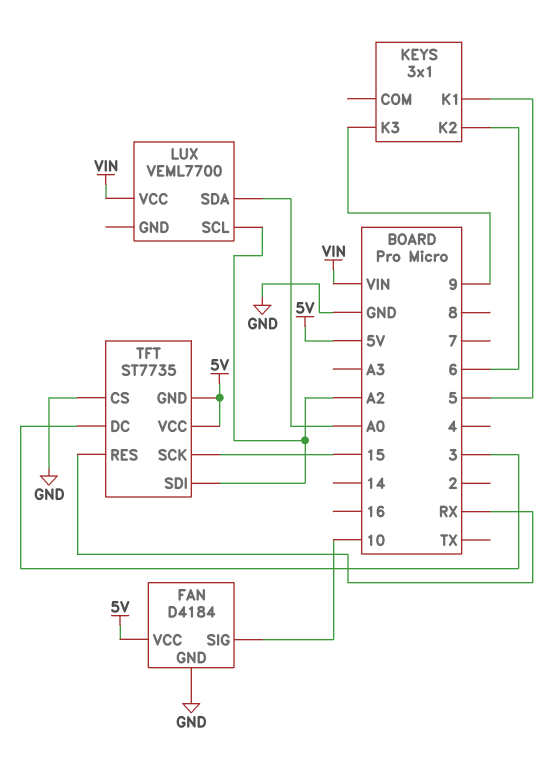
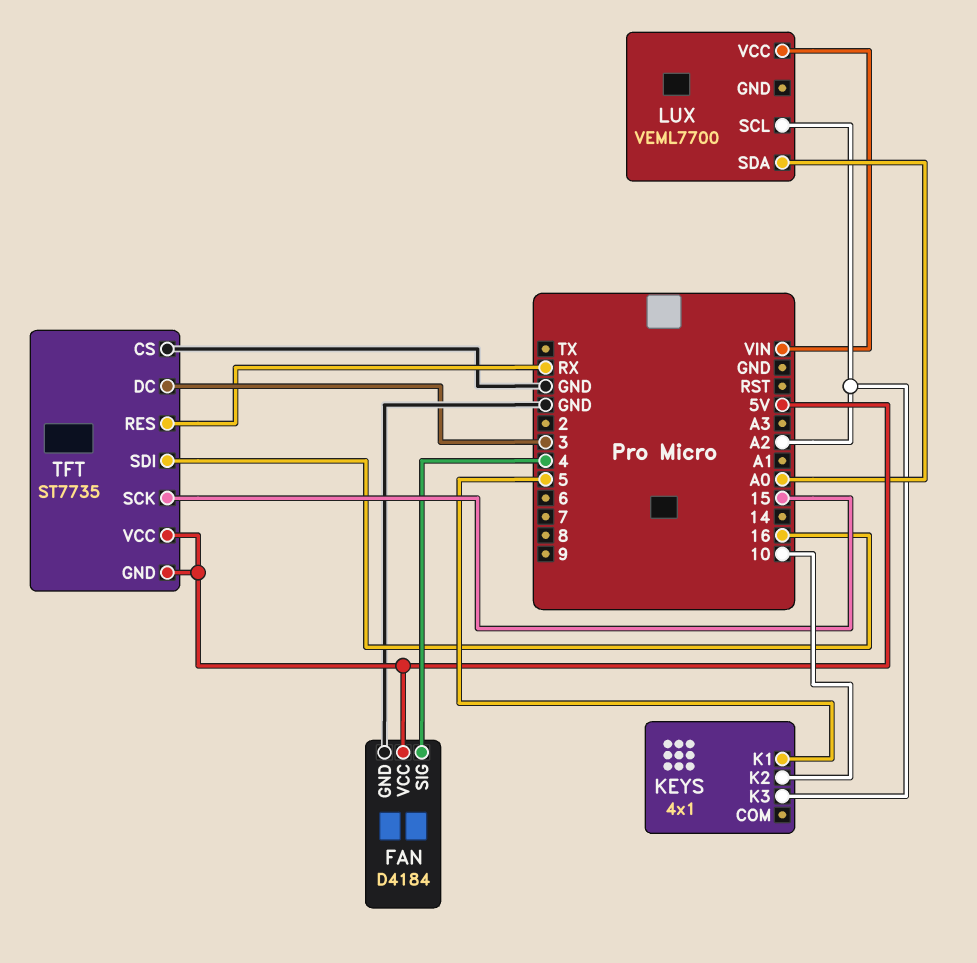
FAN pin SIG: 10 -> 4
KEYS: 3x1 -> 4x1
KEYS pin K2: 6 -> 10
KEYS pin K3: 9 -> A2
TFT pin SDI: A2 -> 16

